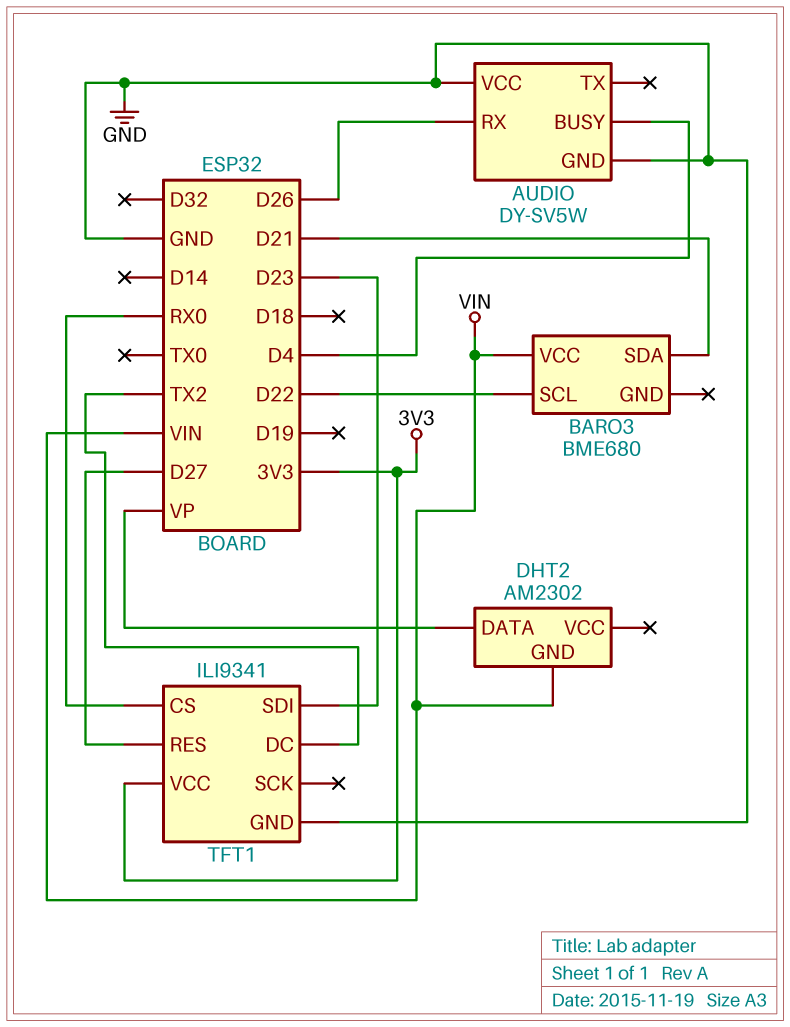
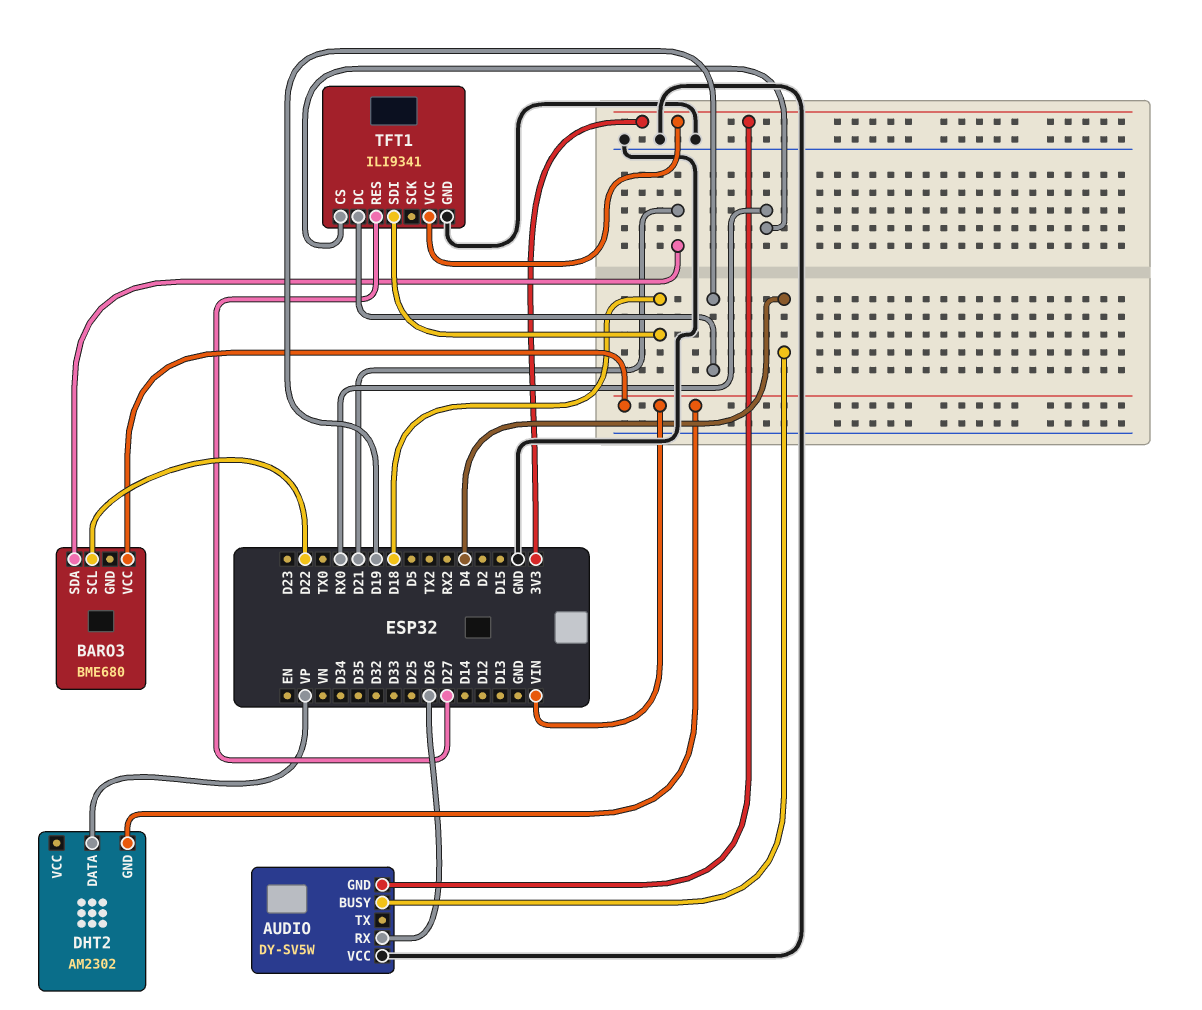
AUDIO pin GND: GND -> 3V3
TFT1 pin DC: TX2 -> D19
TFT1 pin SDI: D23 -> D18

